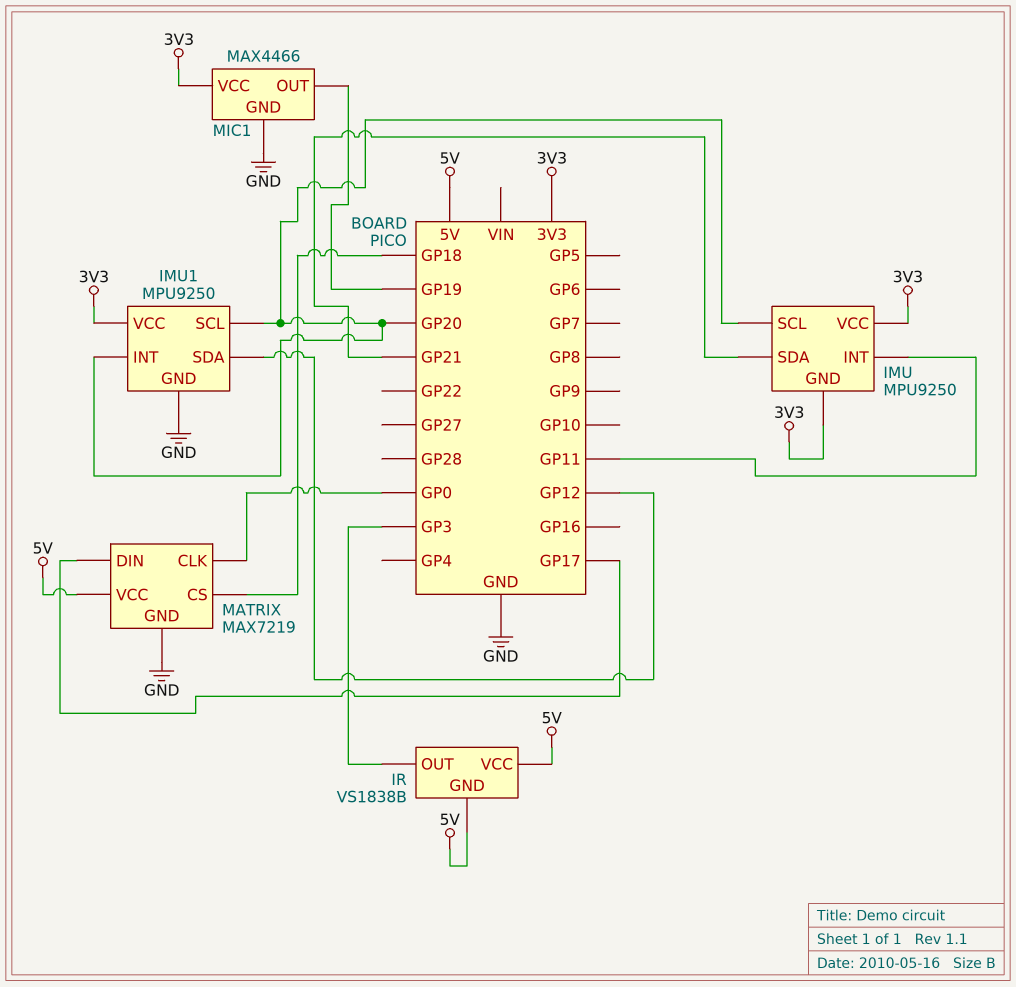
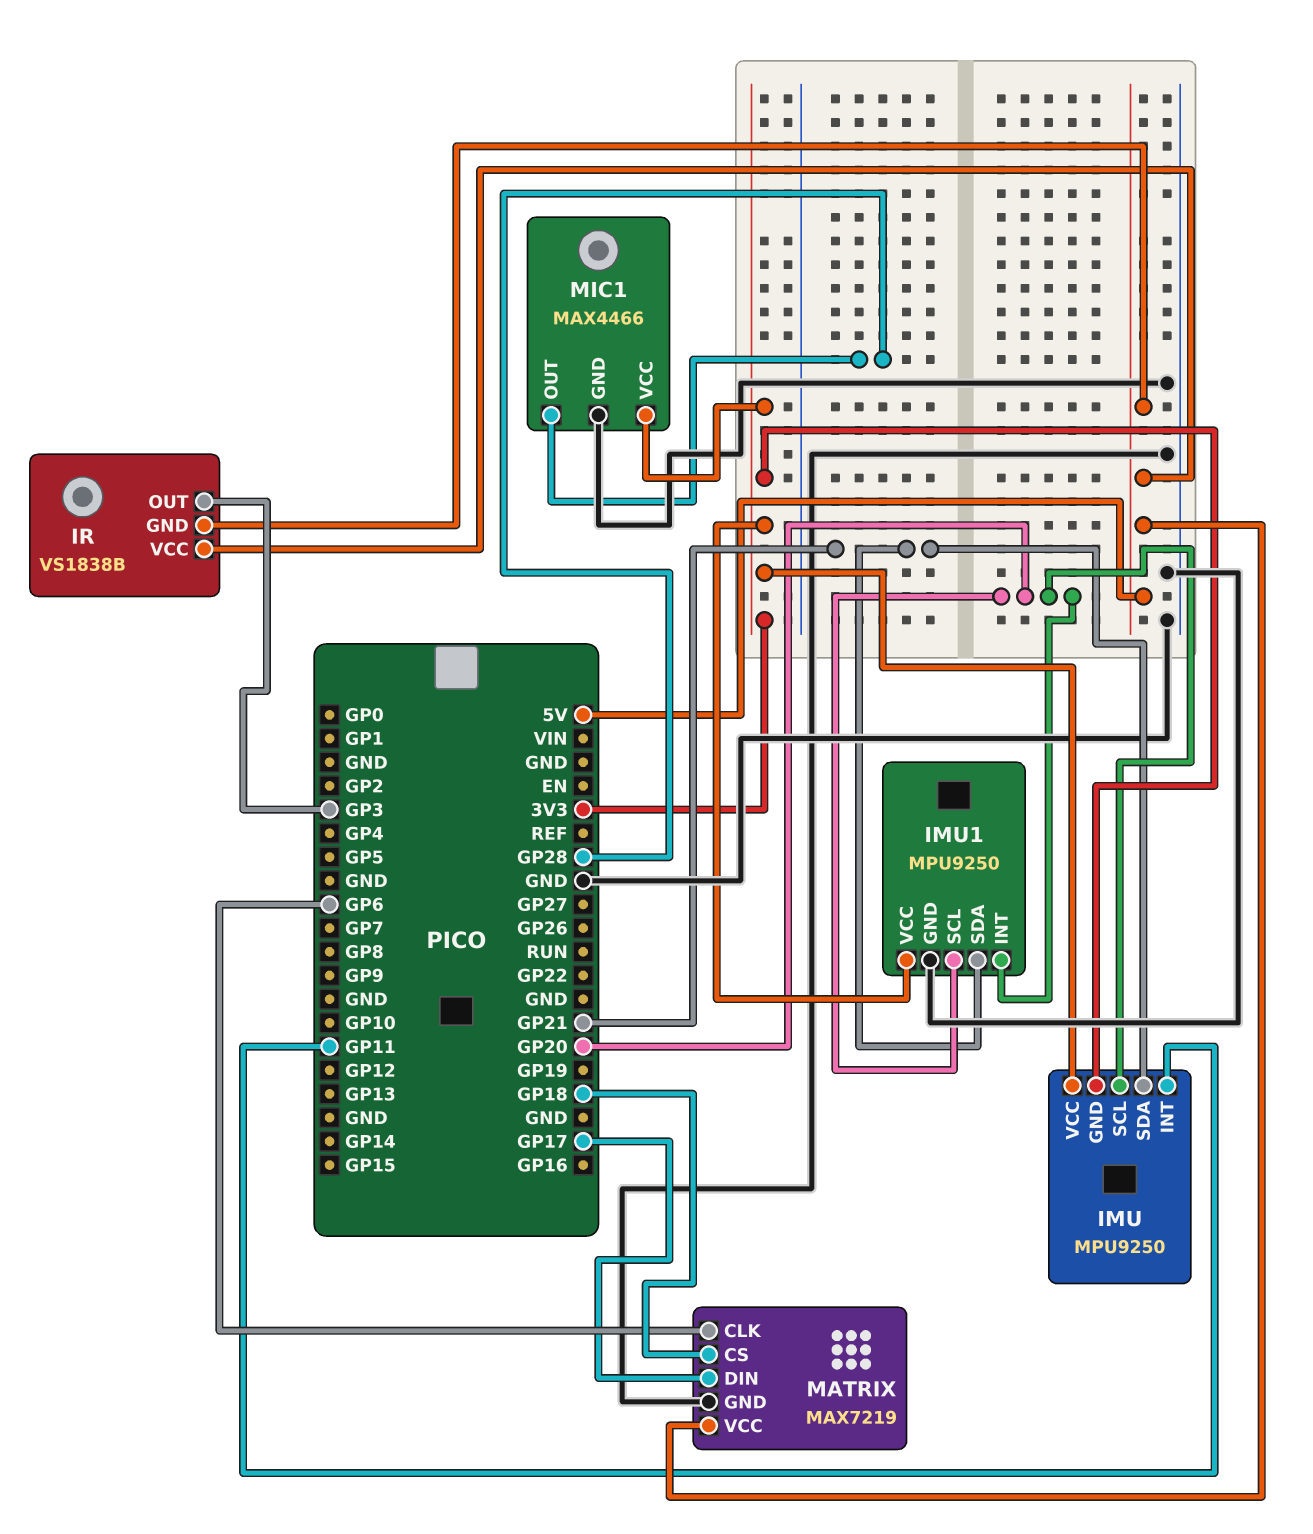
IMU1 pin SDA: GP12 -> GP21
MATRIX pin CLK: GP0 -> GP6
MIC1 pin OUT: GP19 -> GP28

